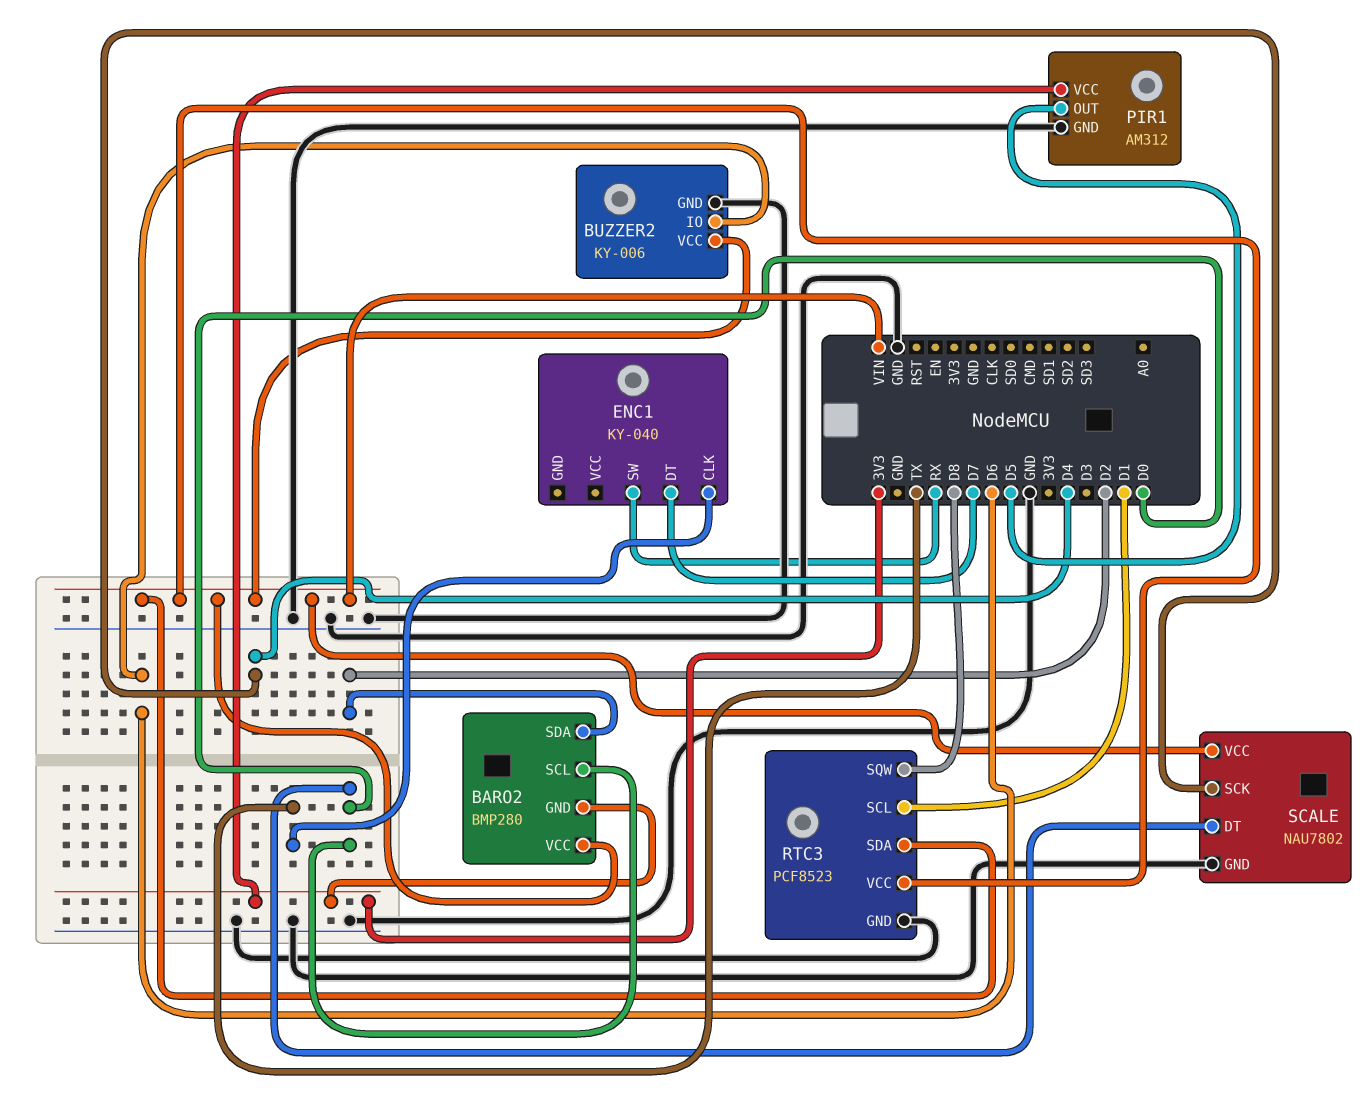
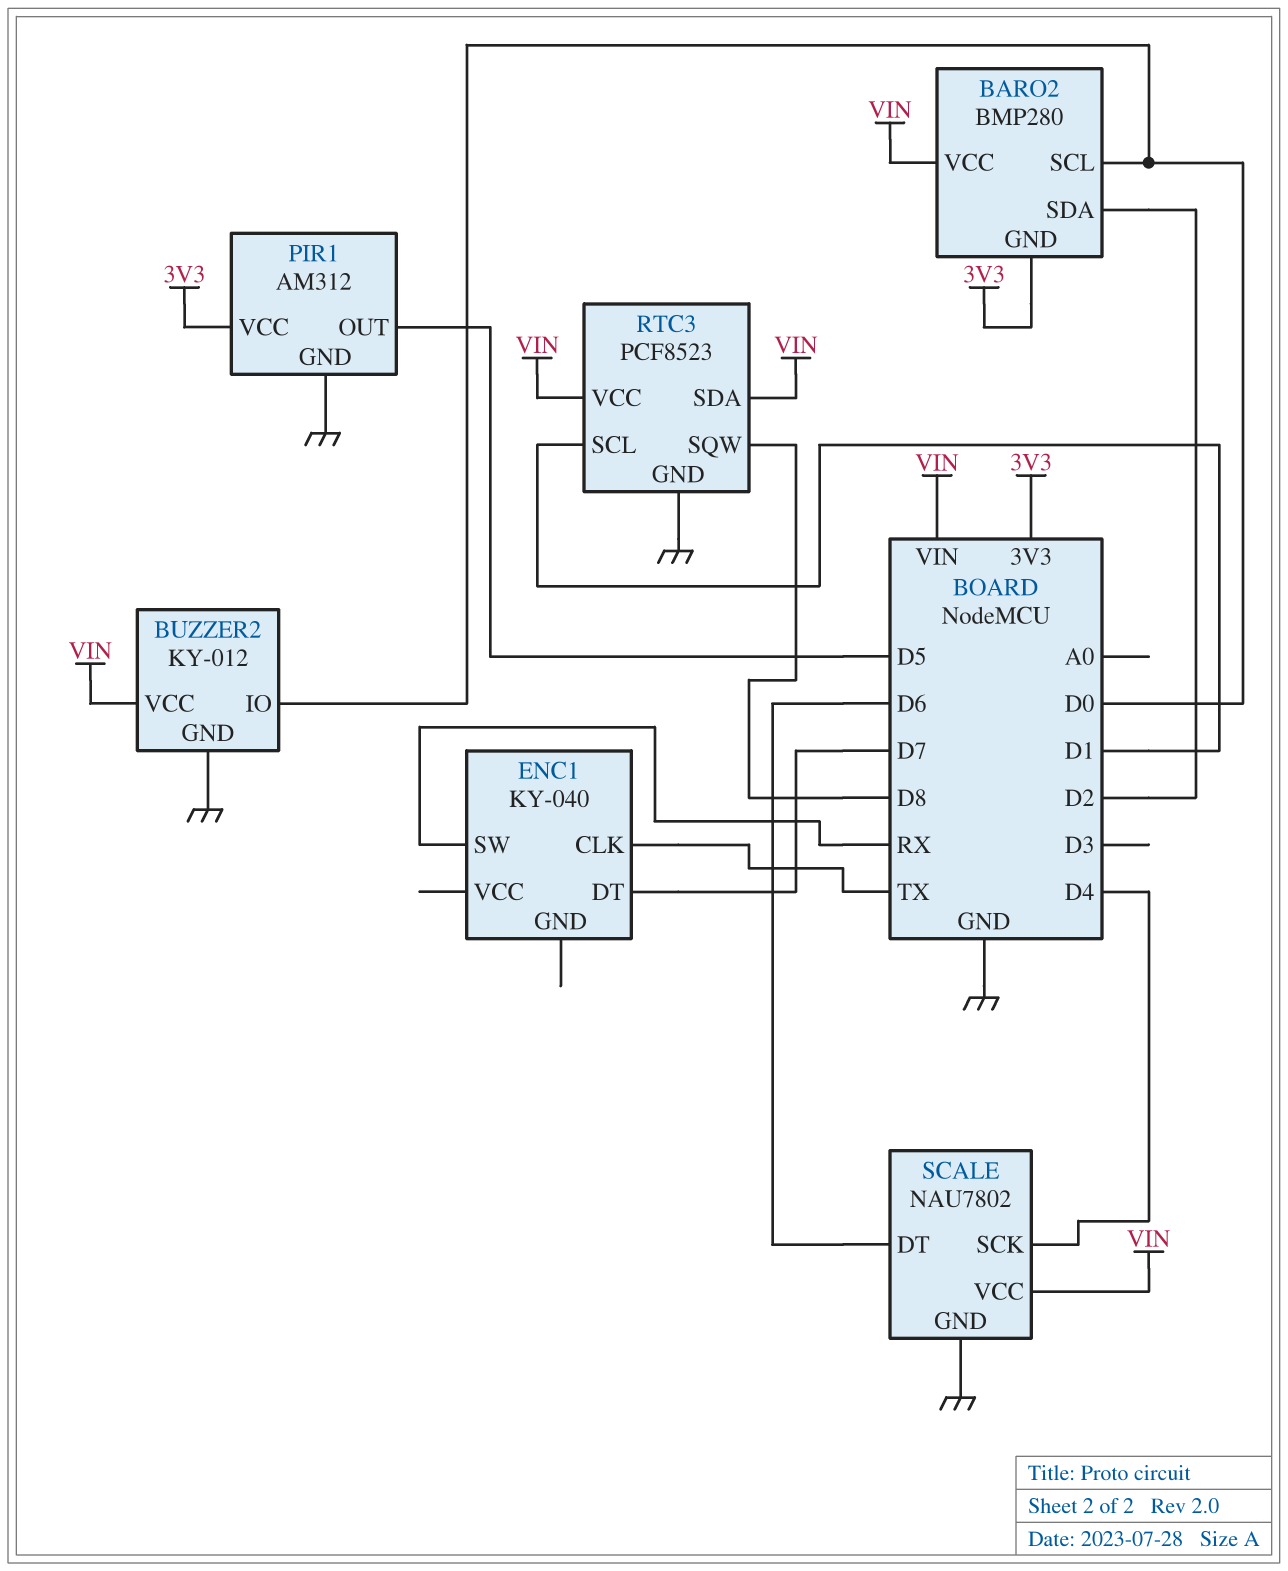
BUZZER2: KY-006 -> KY-012
BUZZER2 pin IO: D6 -> D0
SCALE pin DT: D0 -> D6

